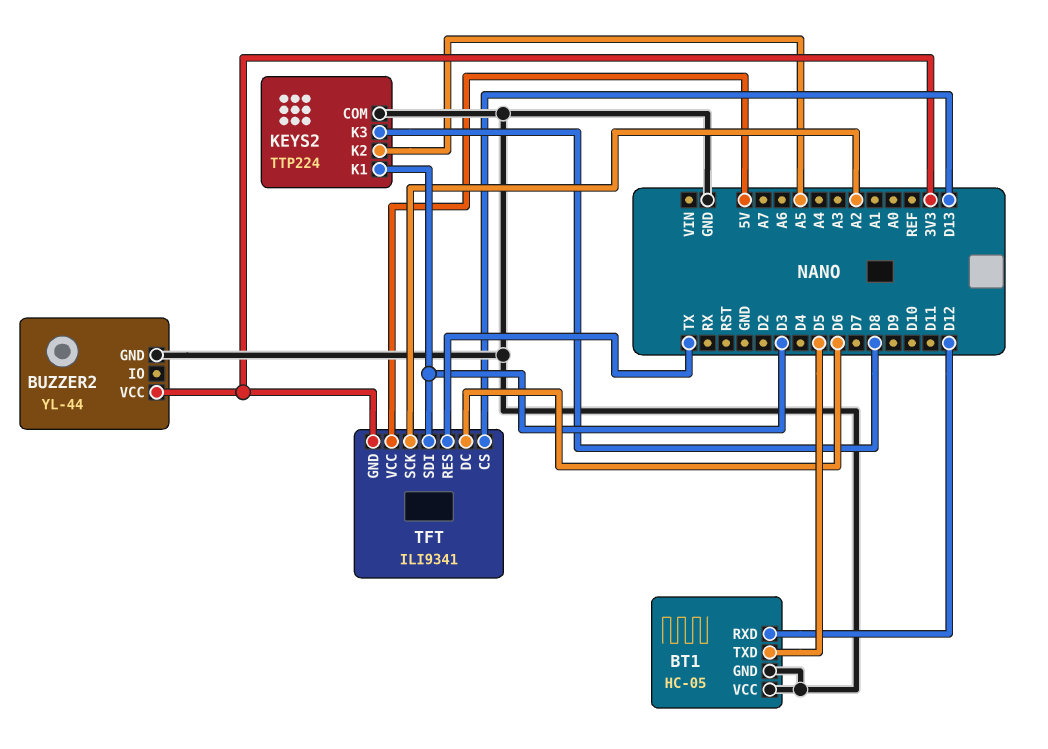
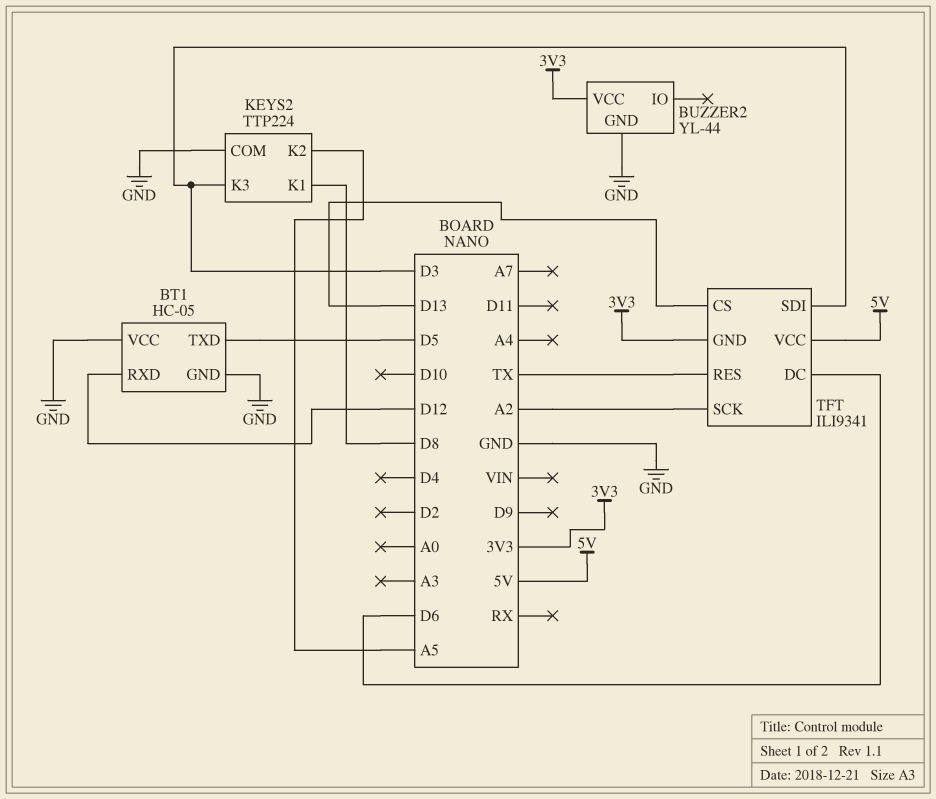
KEYS2 pin K1: D3 -> D8
KEYS2 pin K3: D8 -> D3

